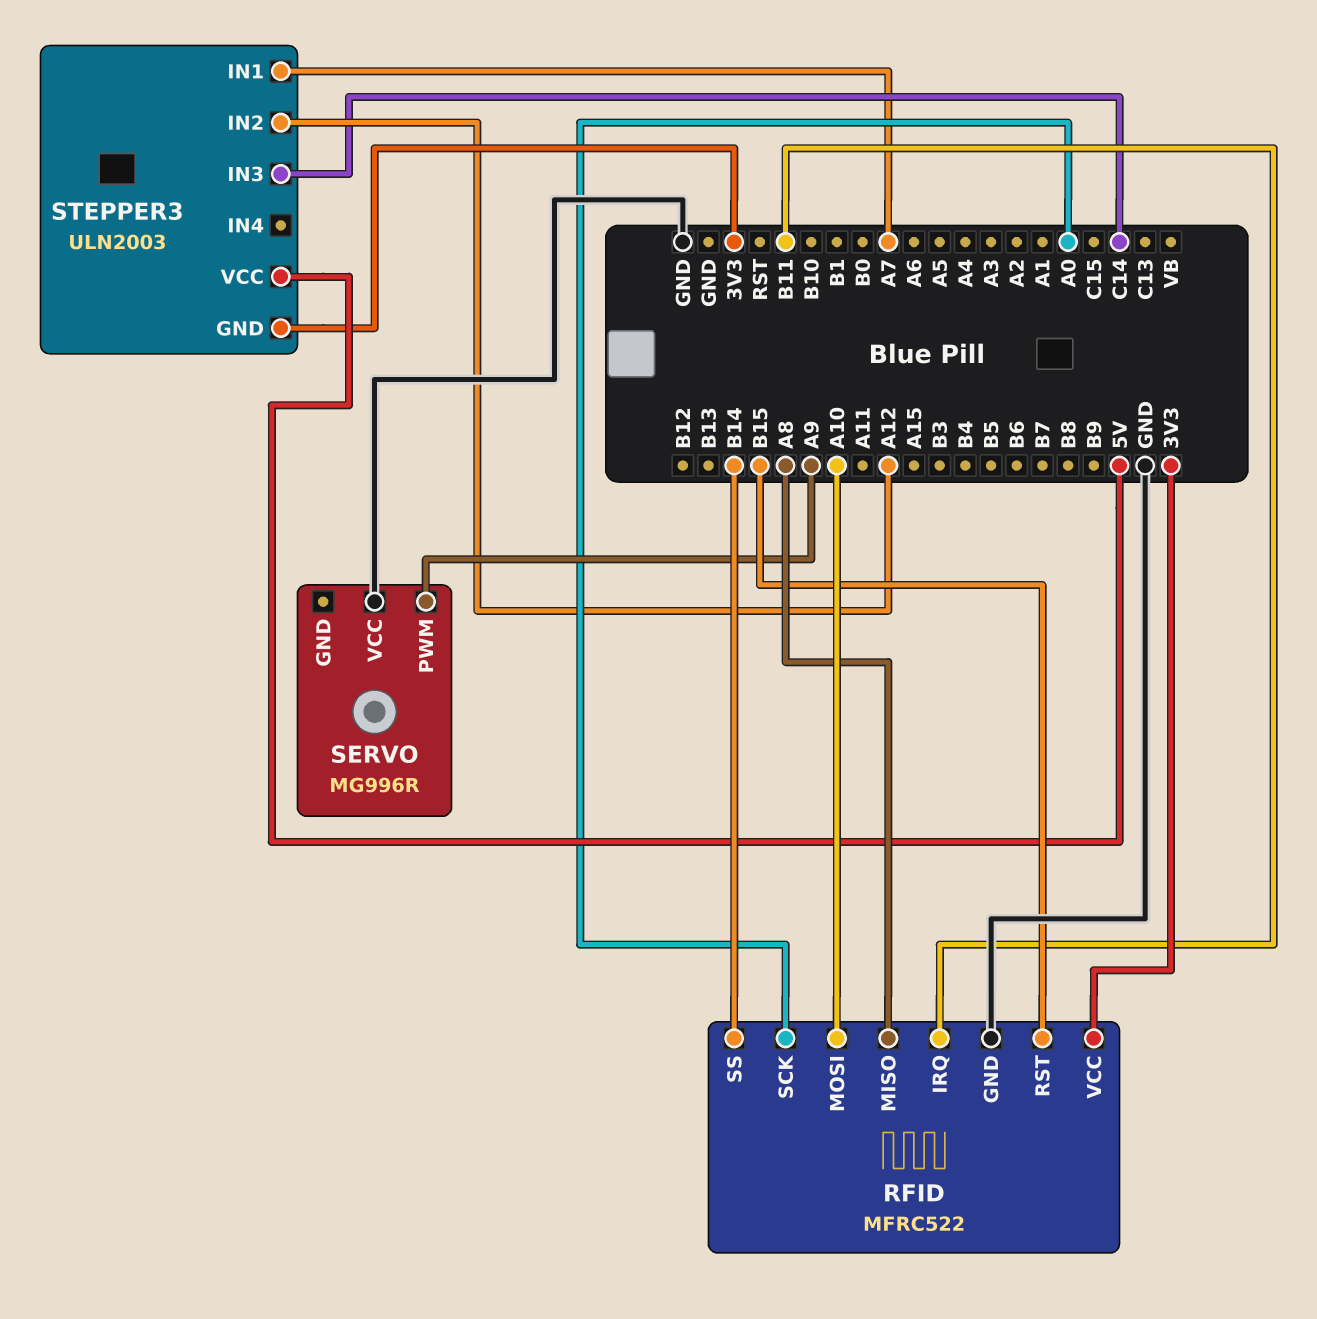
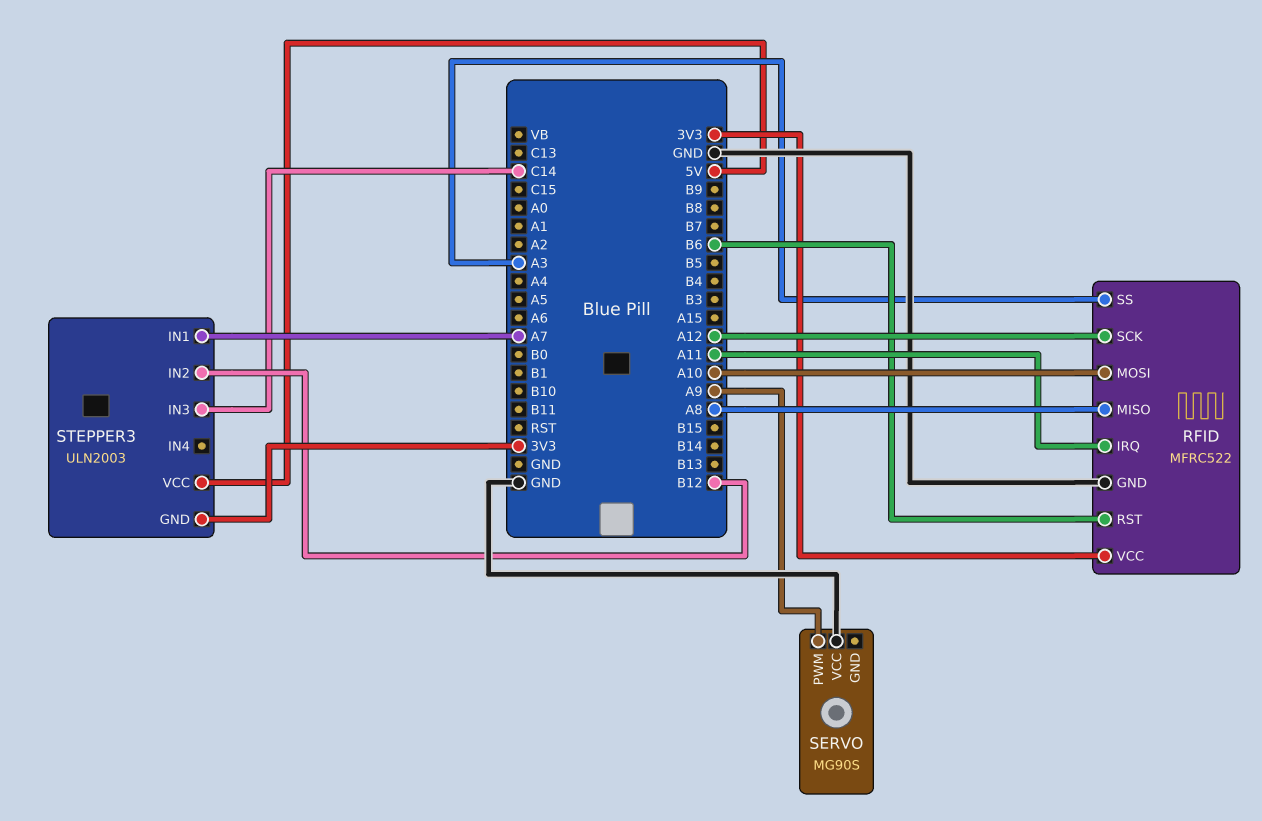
RFID pin IRQ: B11 -> A11
RFID pin RST: B15 -> B6
RFID pin SCK: A0 -> A12
RFID pin SS: B14 -> A3
SERVO: MG996R -> MG90S
STEPPER3 pin IN2: A12 -> B12

